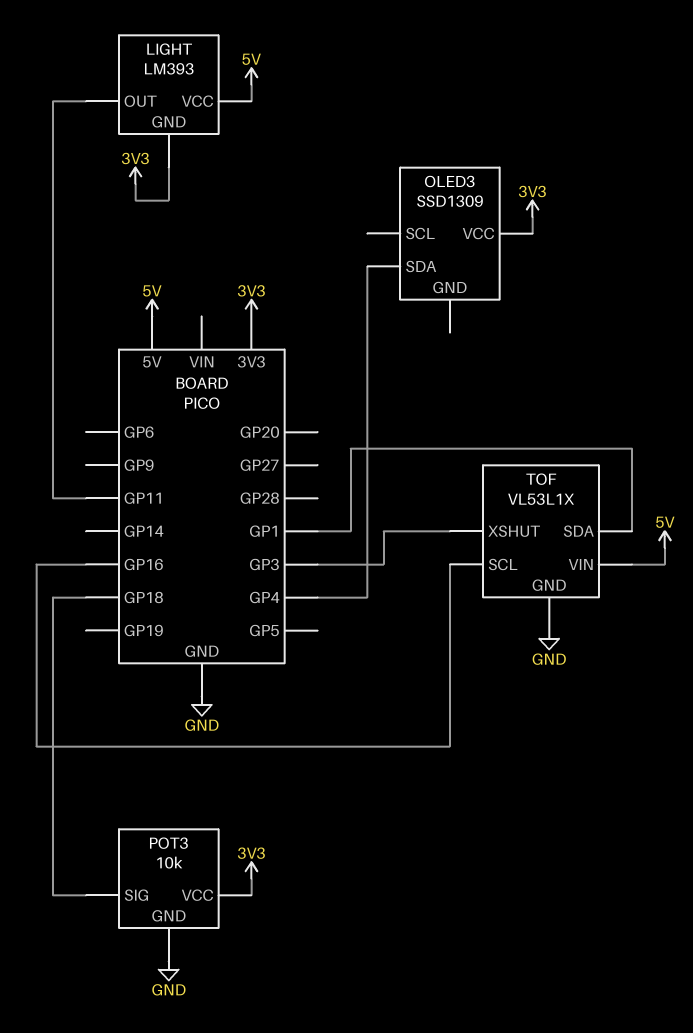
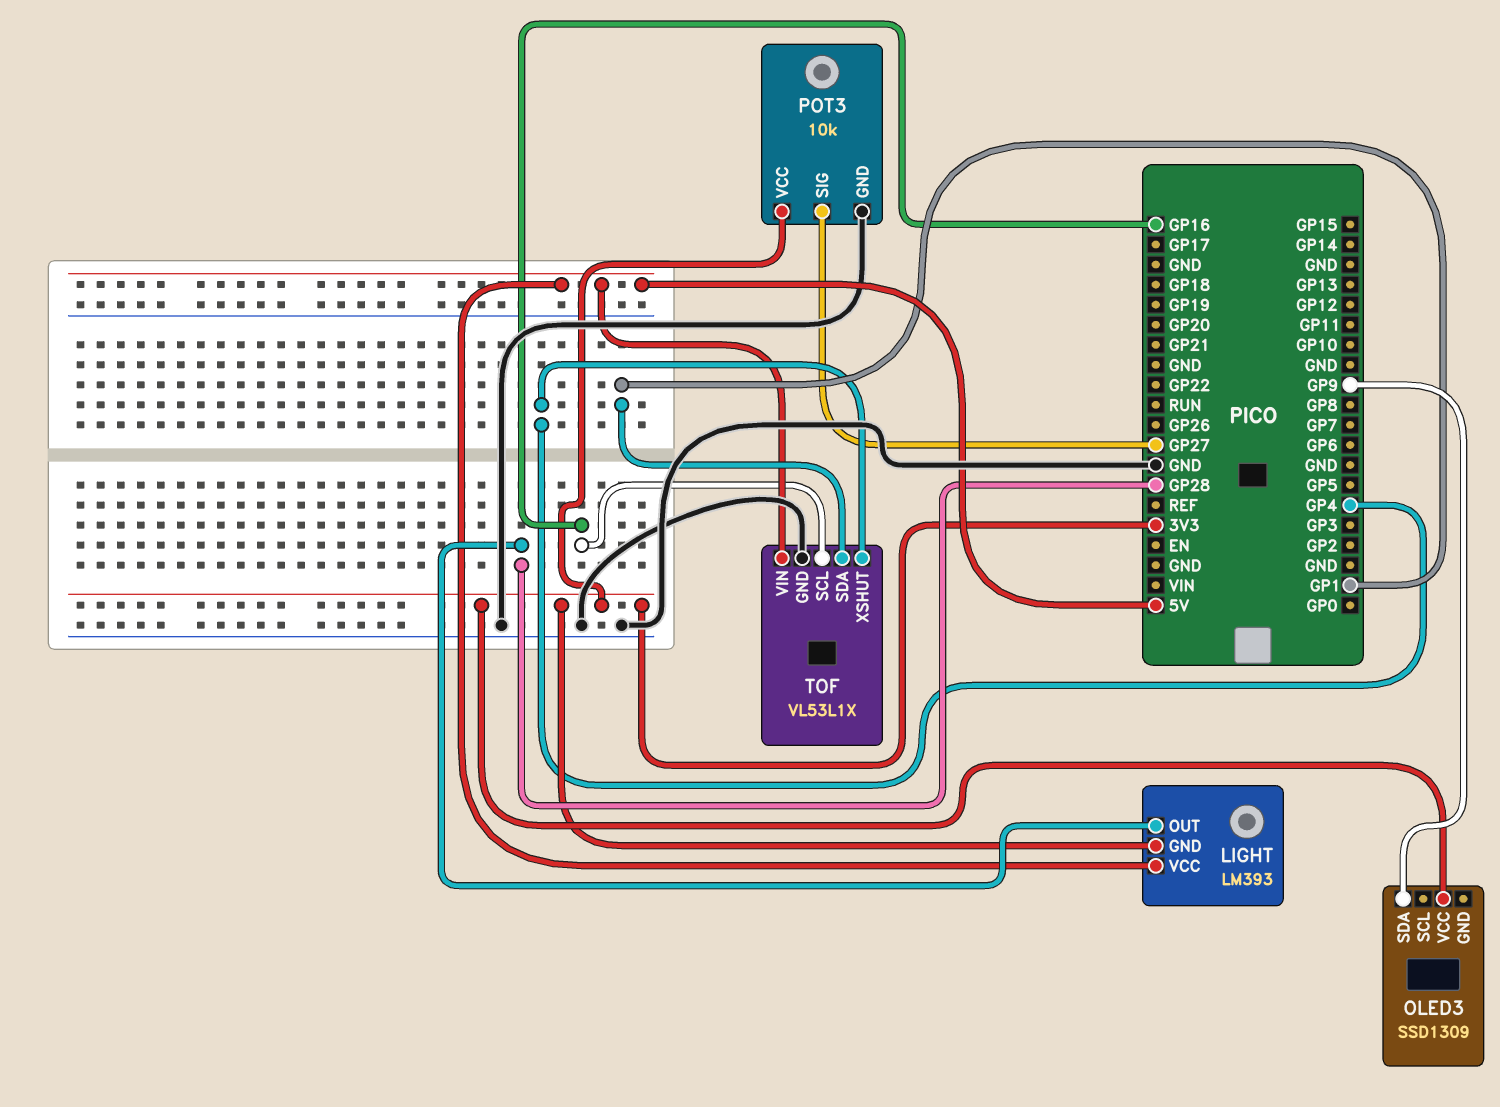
LIGHT pin OUT: GP11 -> GP28
OLED3 pin SDA: GP4 -> GP9
POT3 pin SIG: GP18 -> GP27
TOF pin XSHUT: GP3 -> GP4

